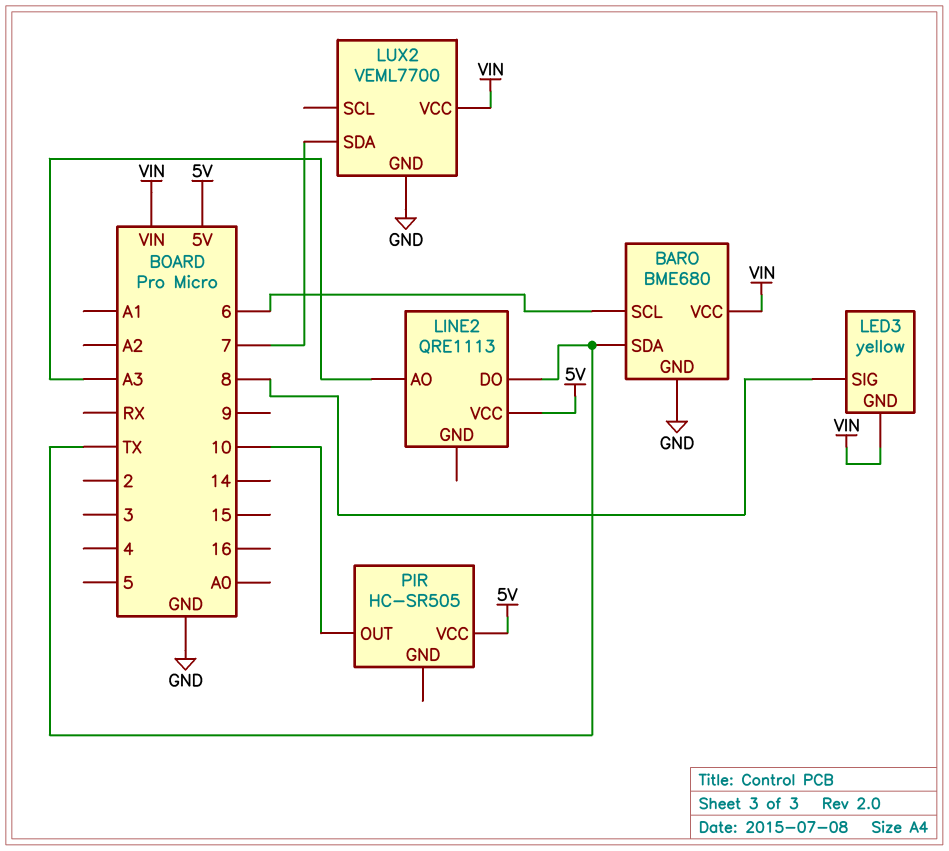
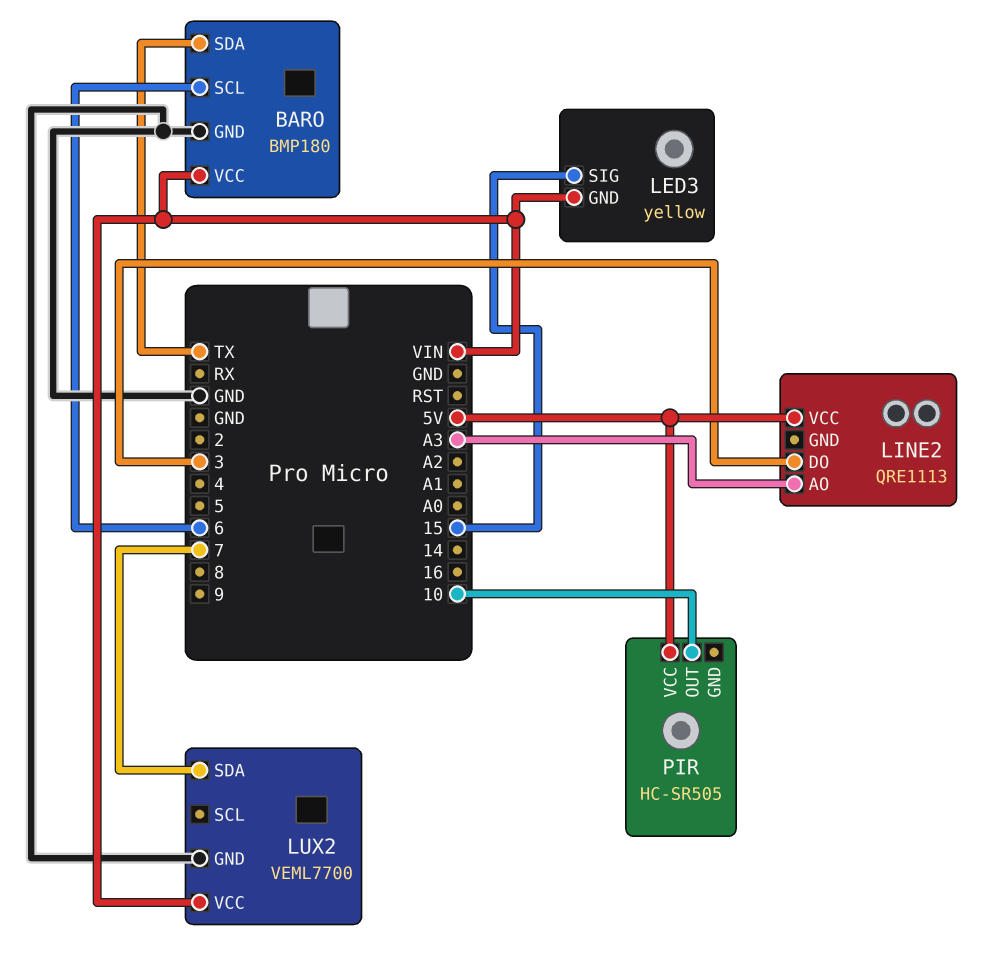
BARO: BME680 -> BMP180
LED3 pin SIG: 8 -> 15
LINE2 pin DO: TX -> 3

